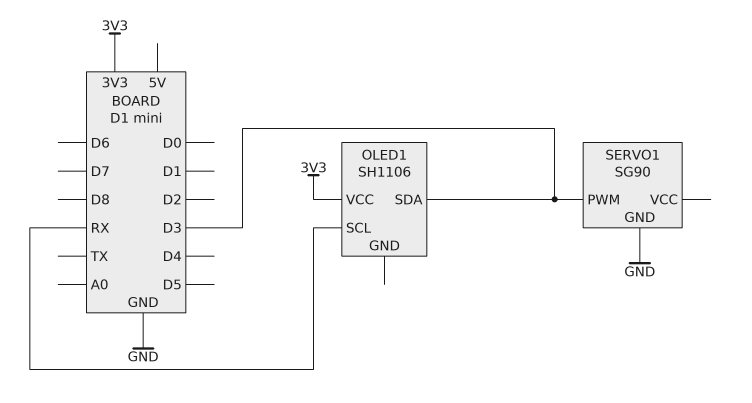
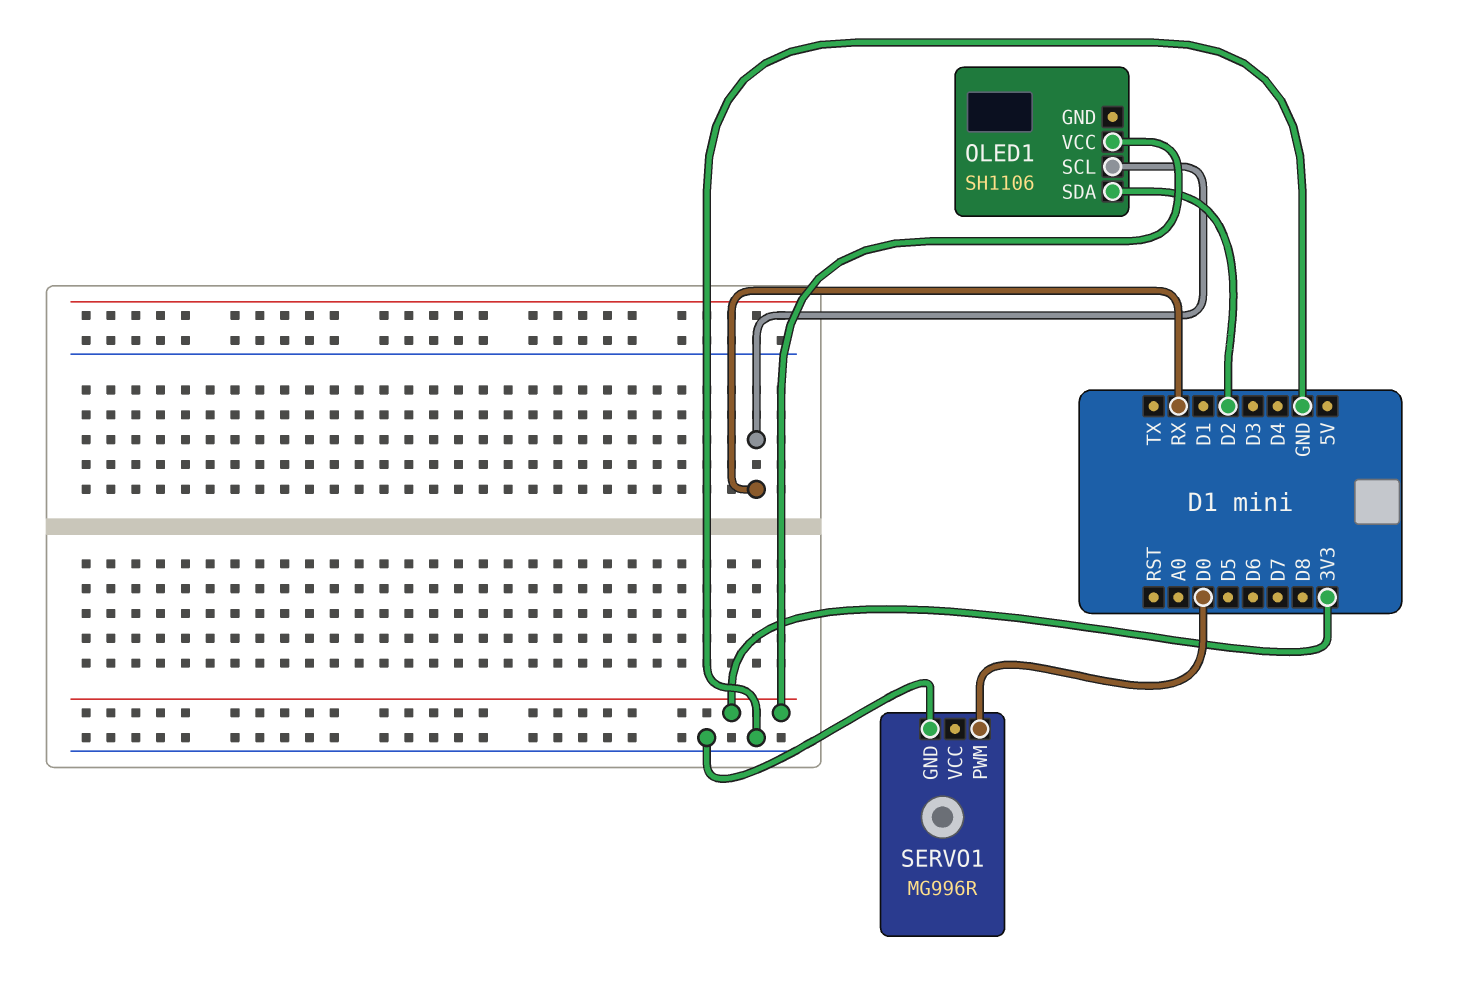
OLED1 pin SDA: D3 -> D2
SERVO1: SG90 -> MG996R
SERVO1 pin PWM: D3 -> D0

